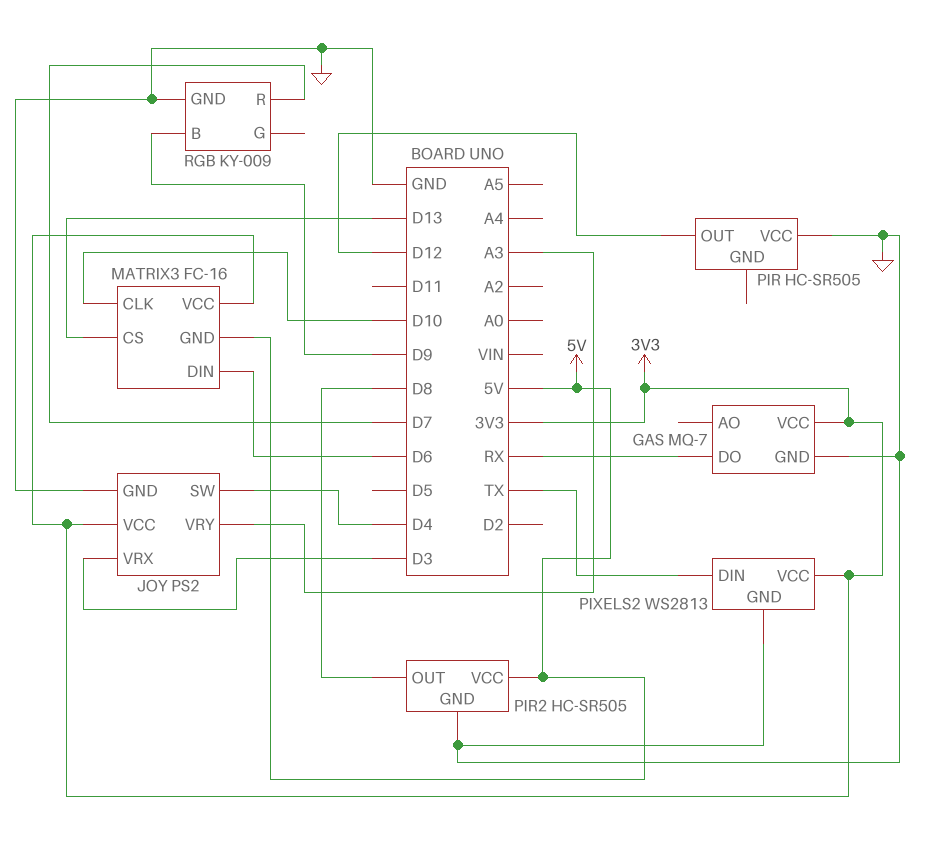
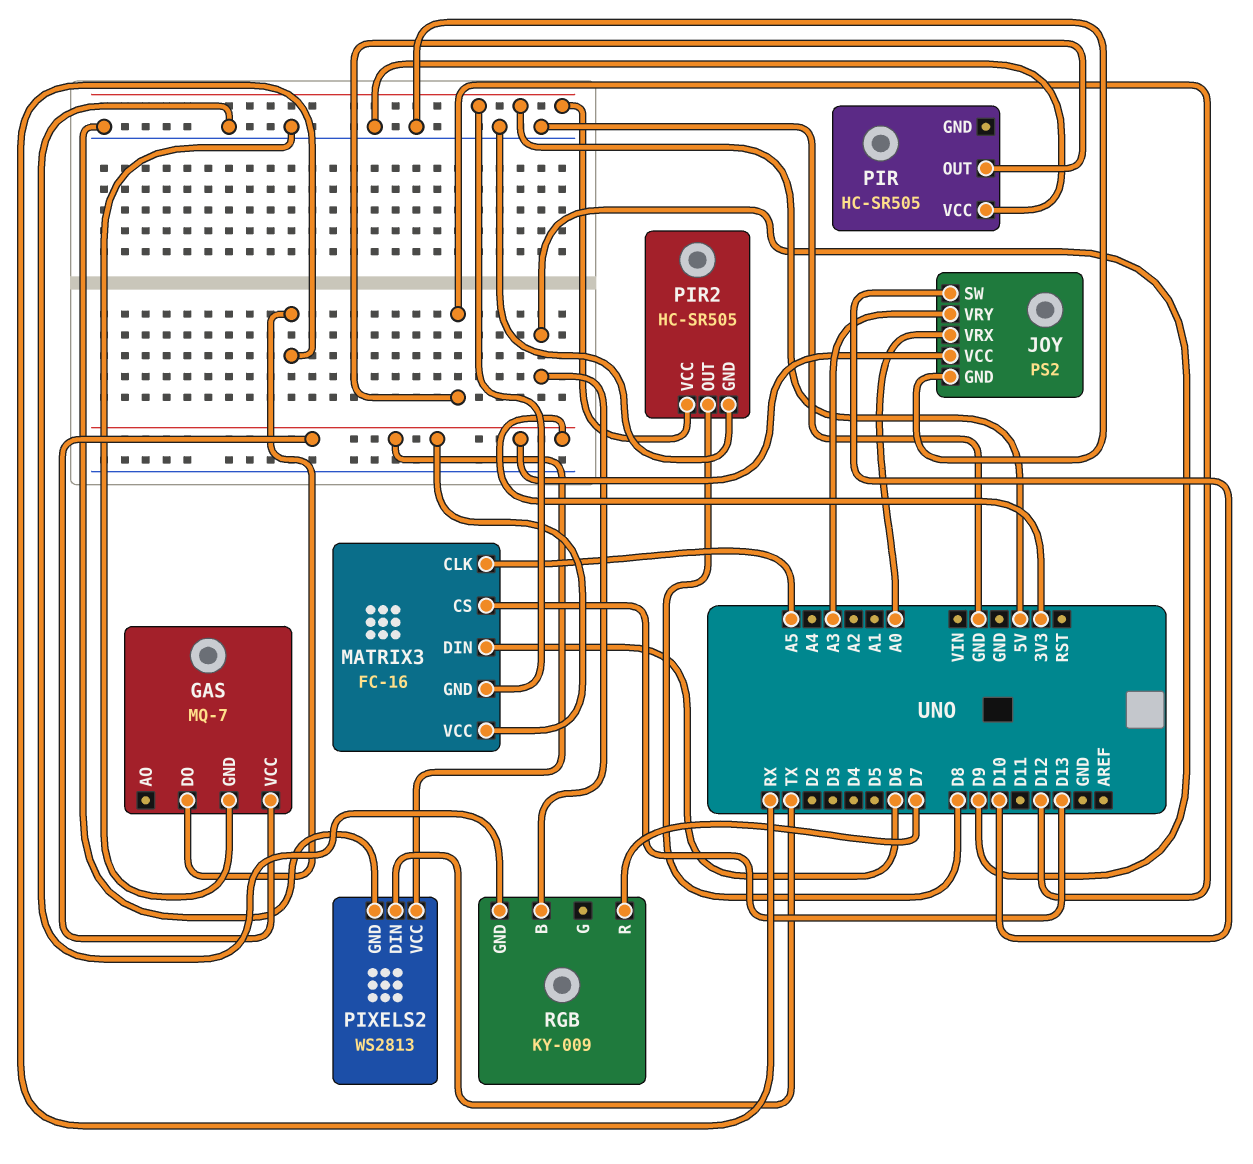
JOY pin SW: D4 -> D10
JOY pin VRX: D3 -> A0
MATRIX3 pin CLK: D10 -> A5

